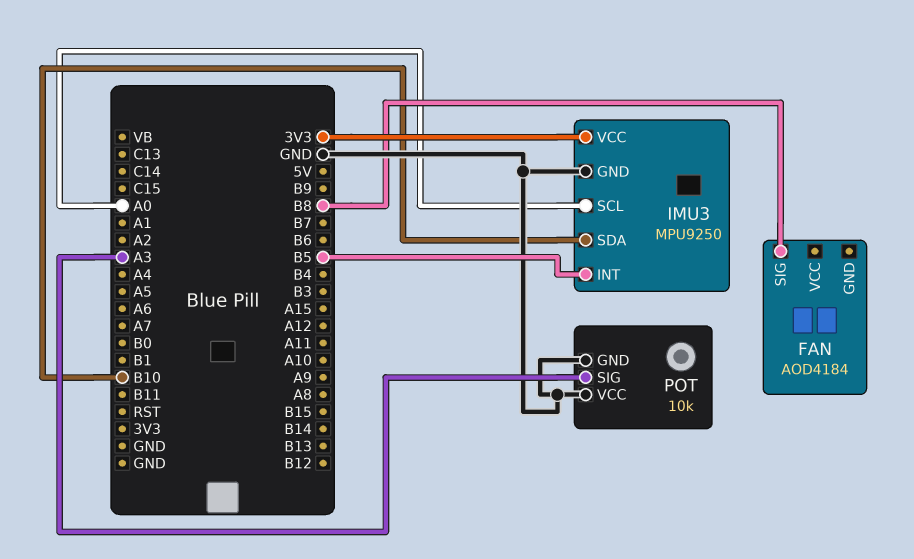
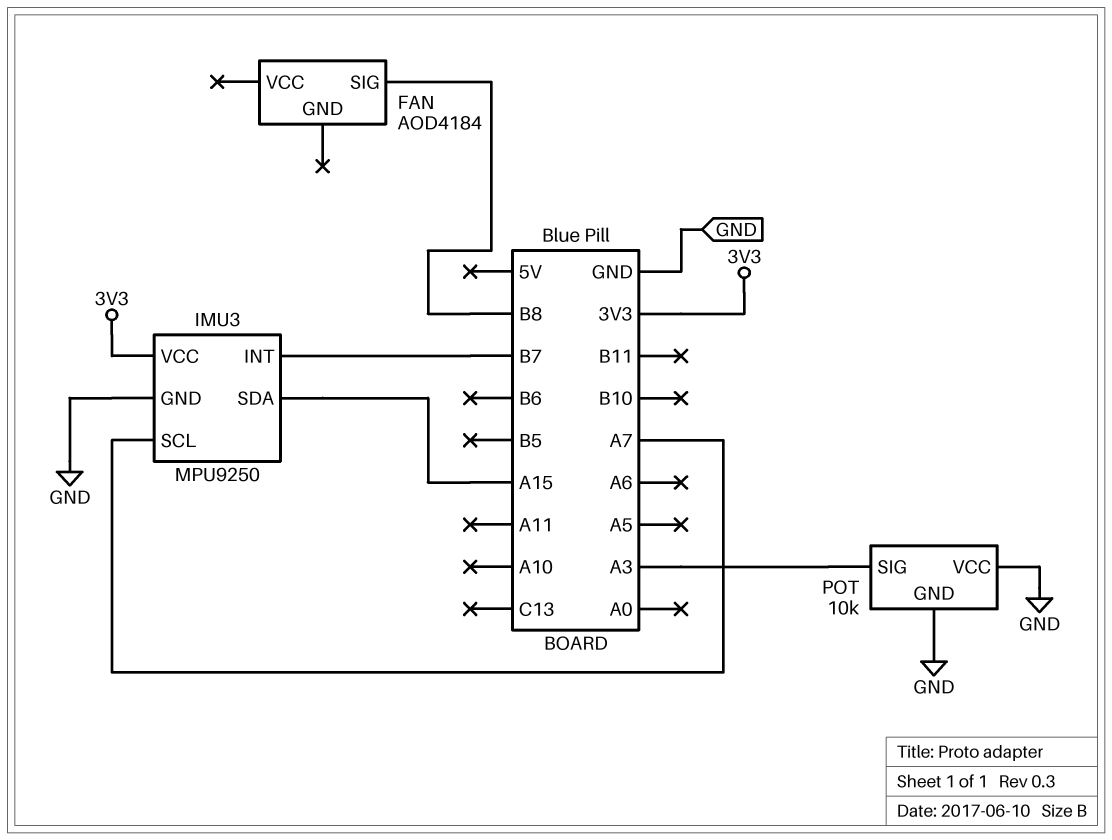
IMU3 pin INT: B5 -> B7
IMU3 pin SCL: A0 -> A7
IMU3 pin SDA: B10 -> A15

